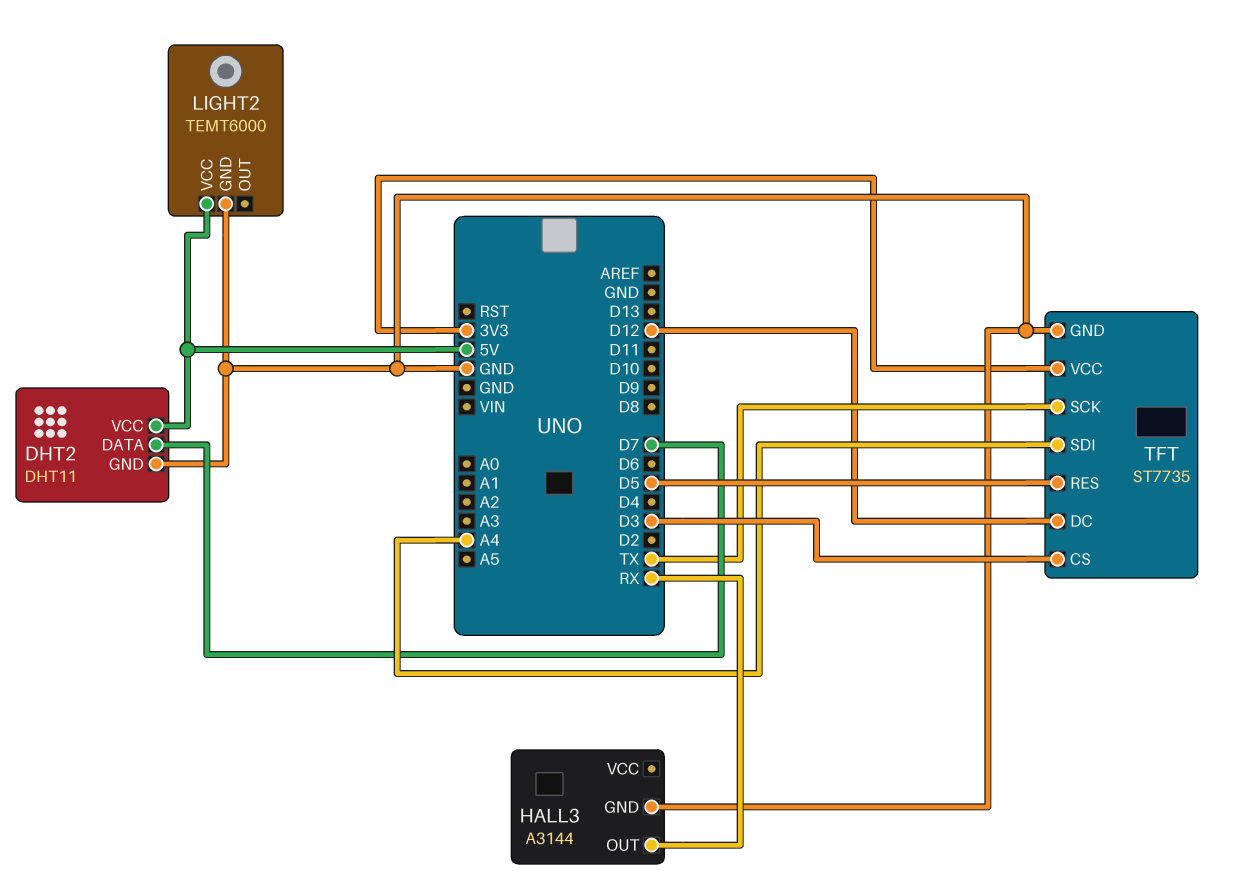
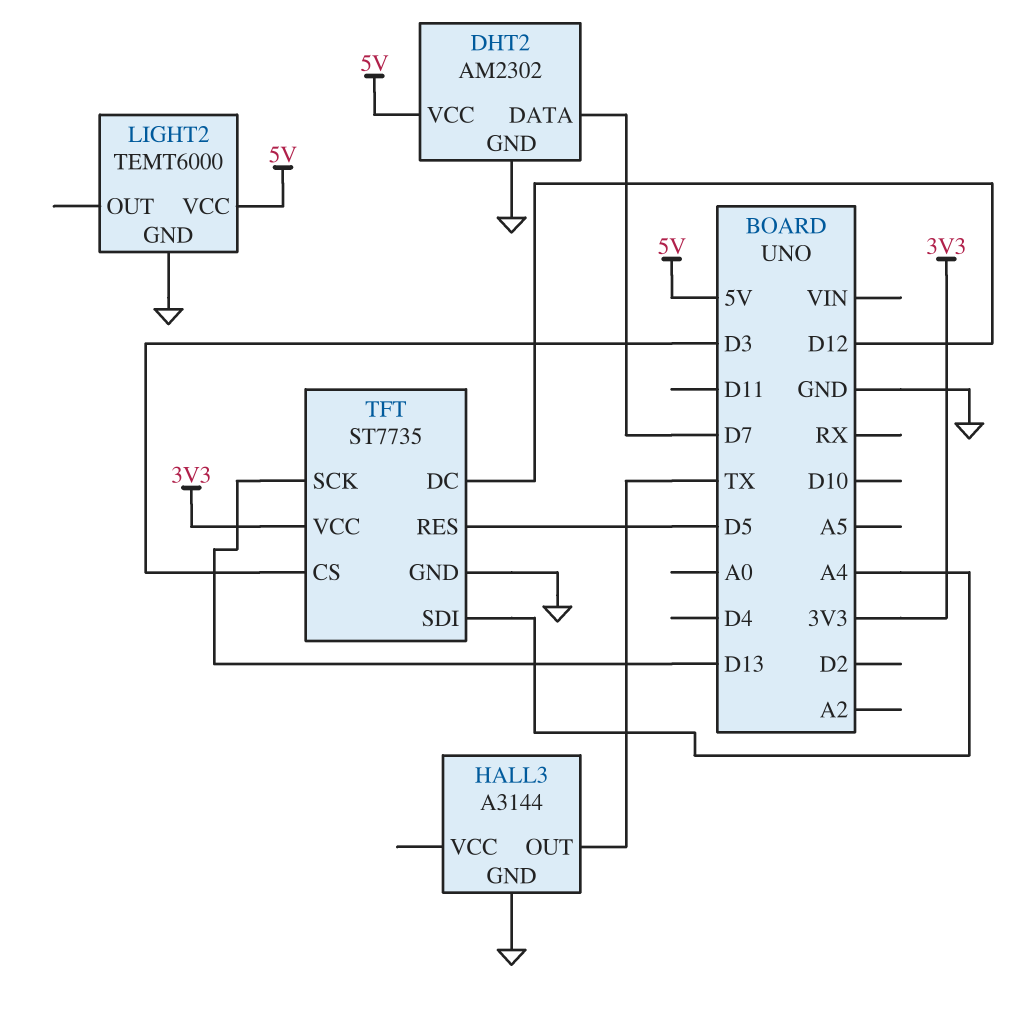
DHT2: DHT11 -> AM2302
HALL3 pin OUT: RX -> TX
TFT pin SCK: TX -> D13

